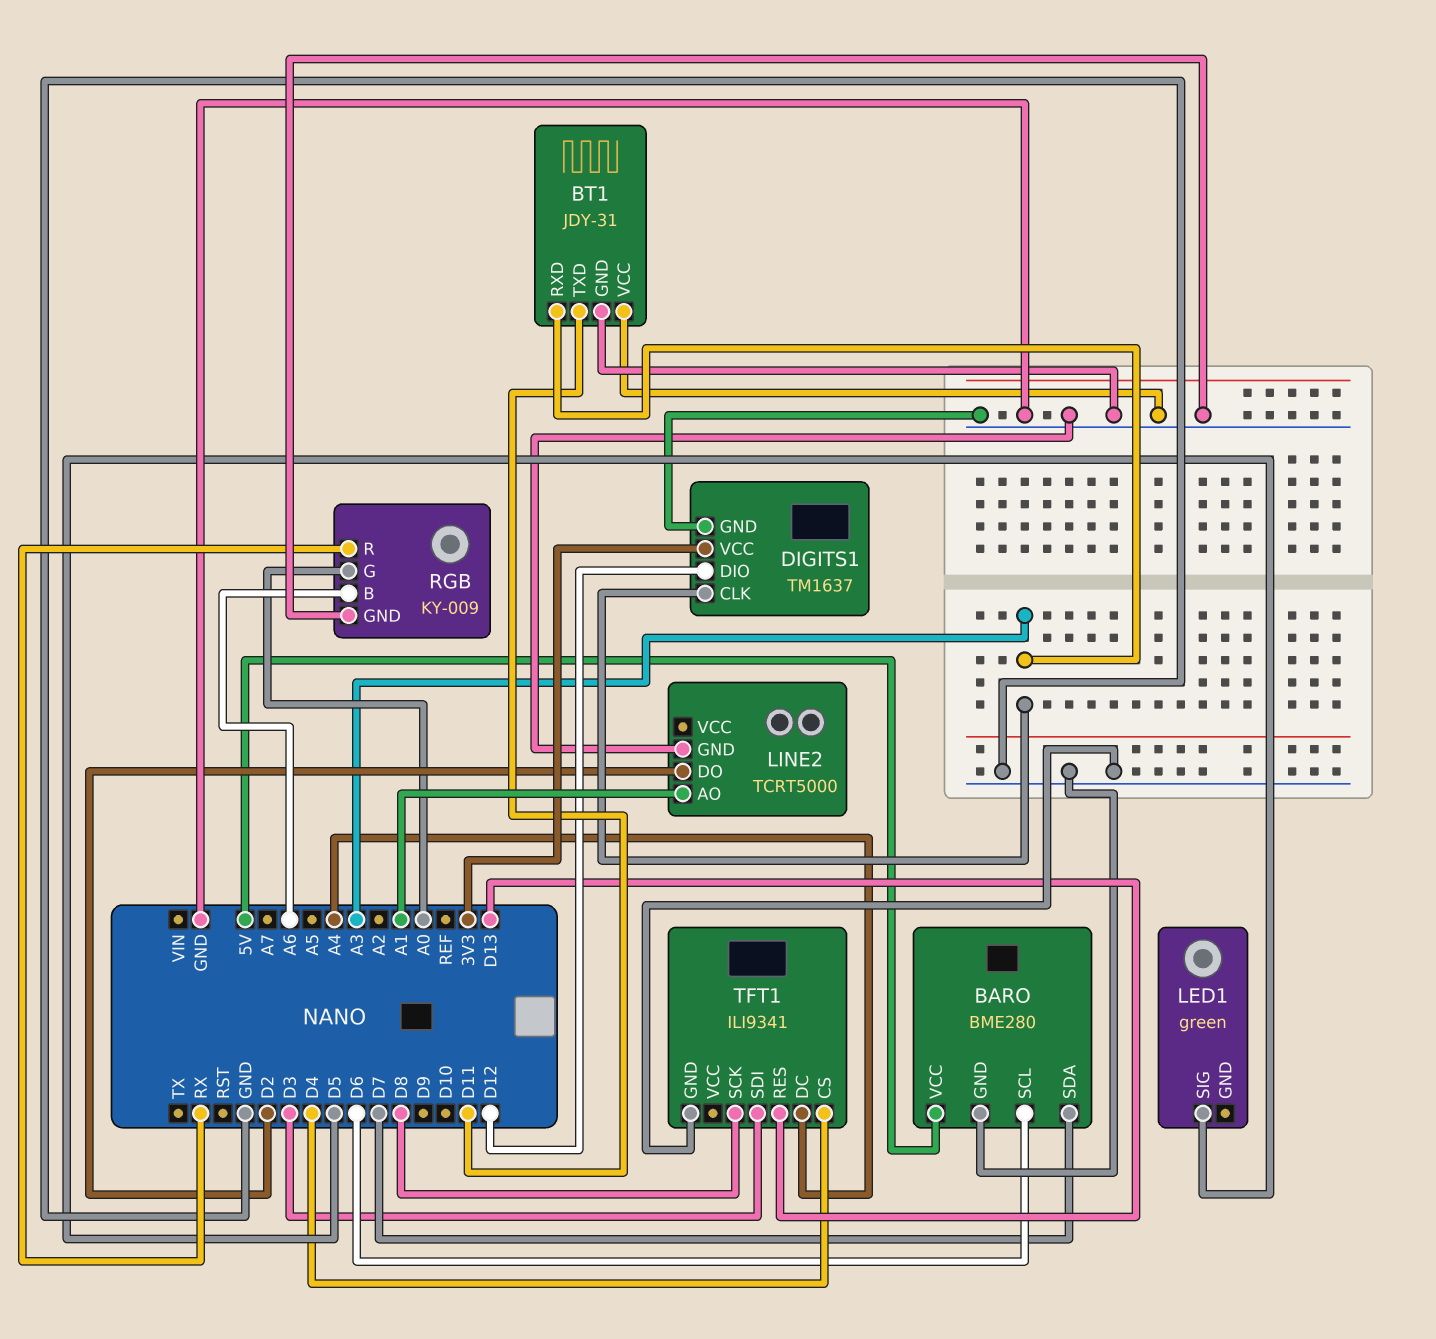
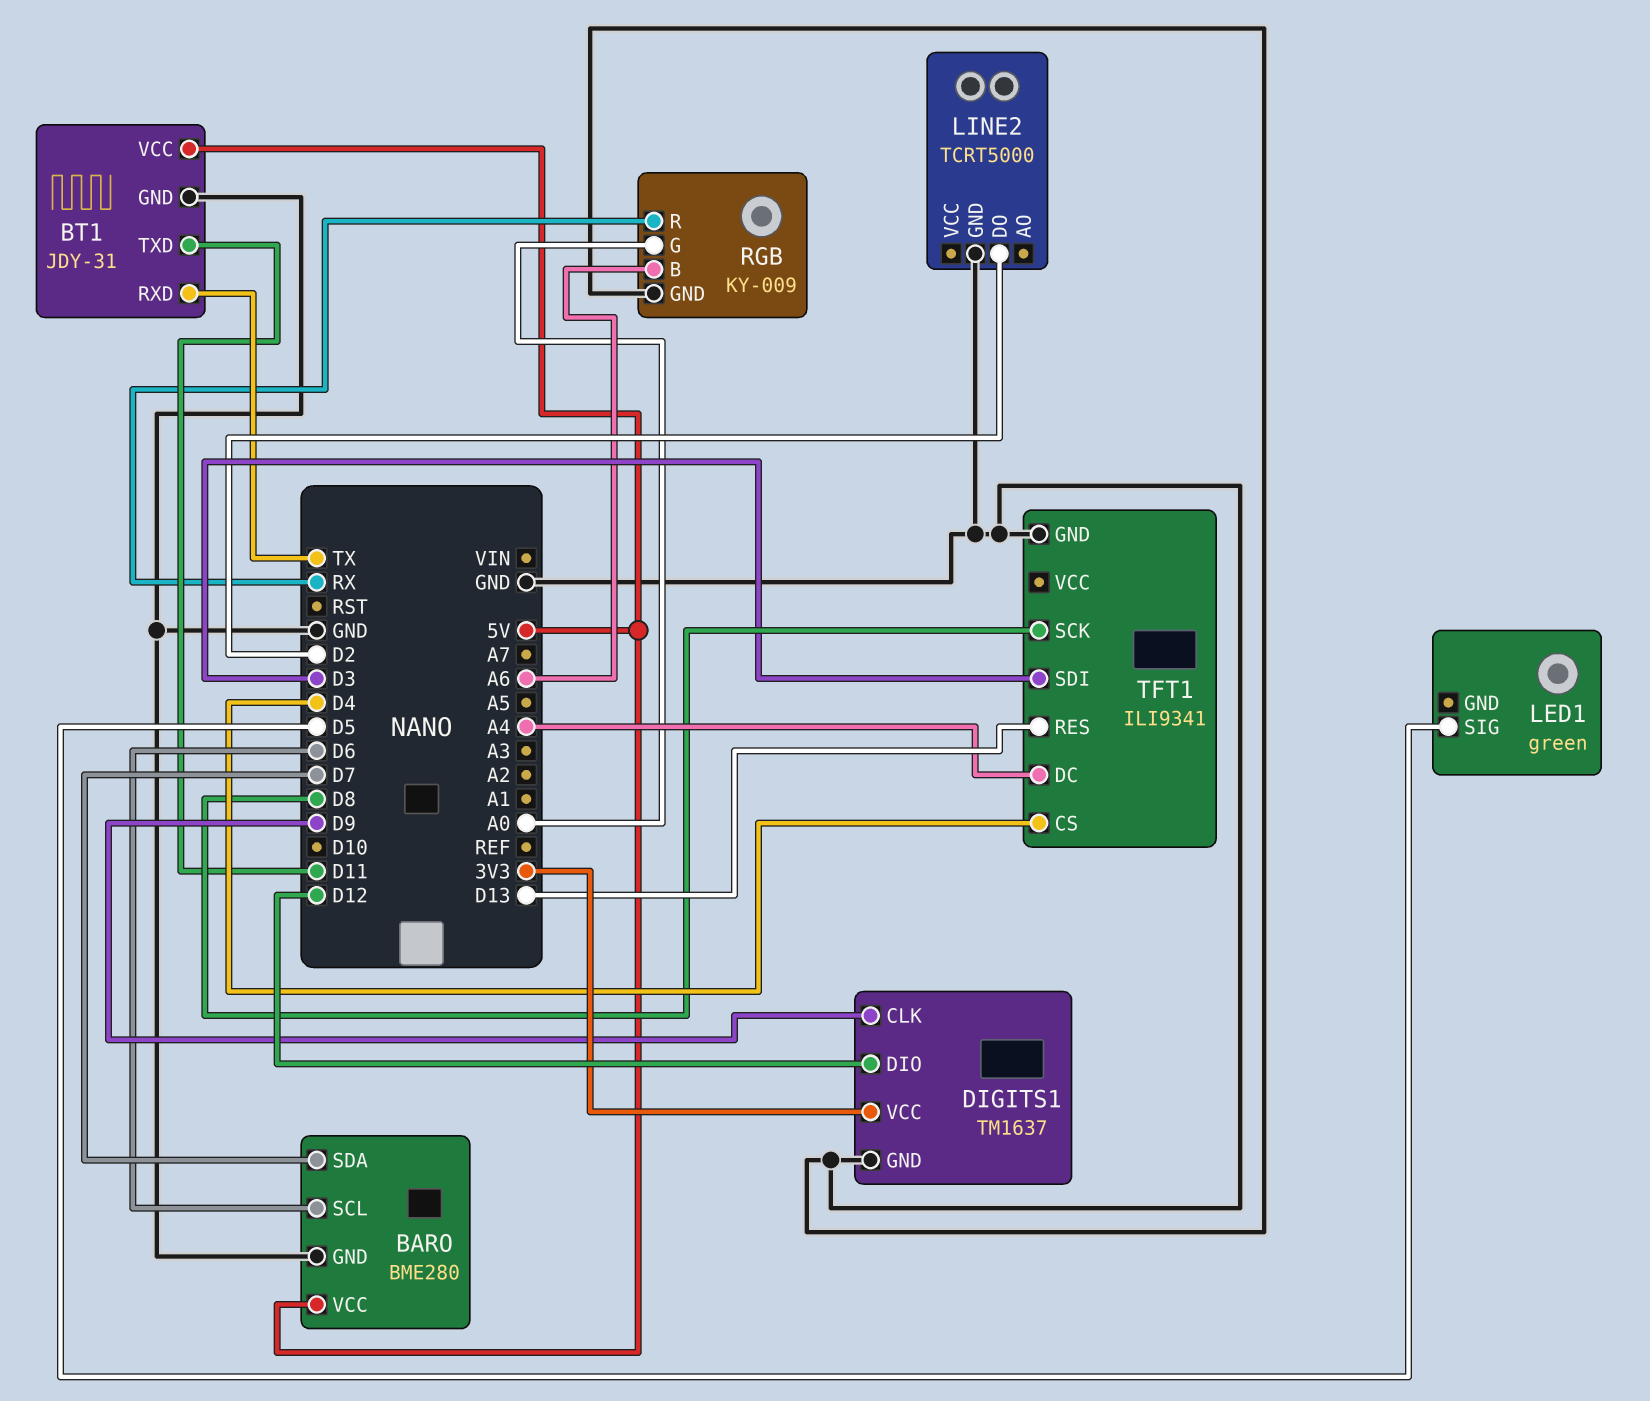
BT1 pin RXD: A3 -> TX
BT1 pin VCC: GND -> 5V
DIGITS1 pin CLK: A3 -> D9
LINE2 pin AO: A1 -> none

